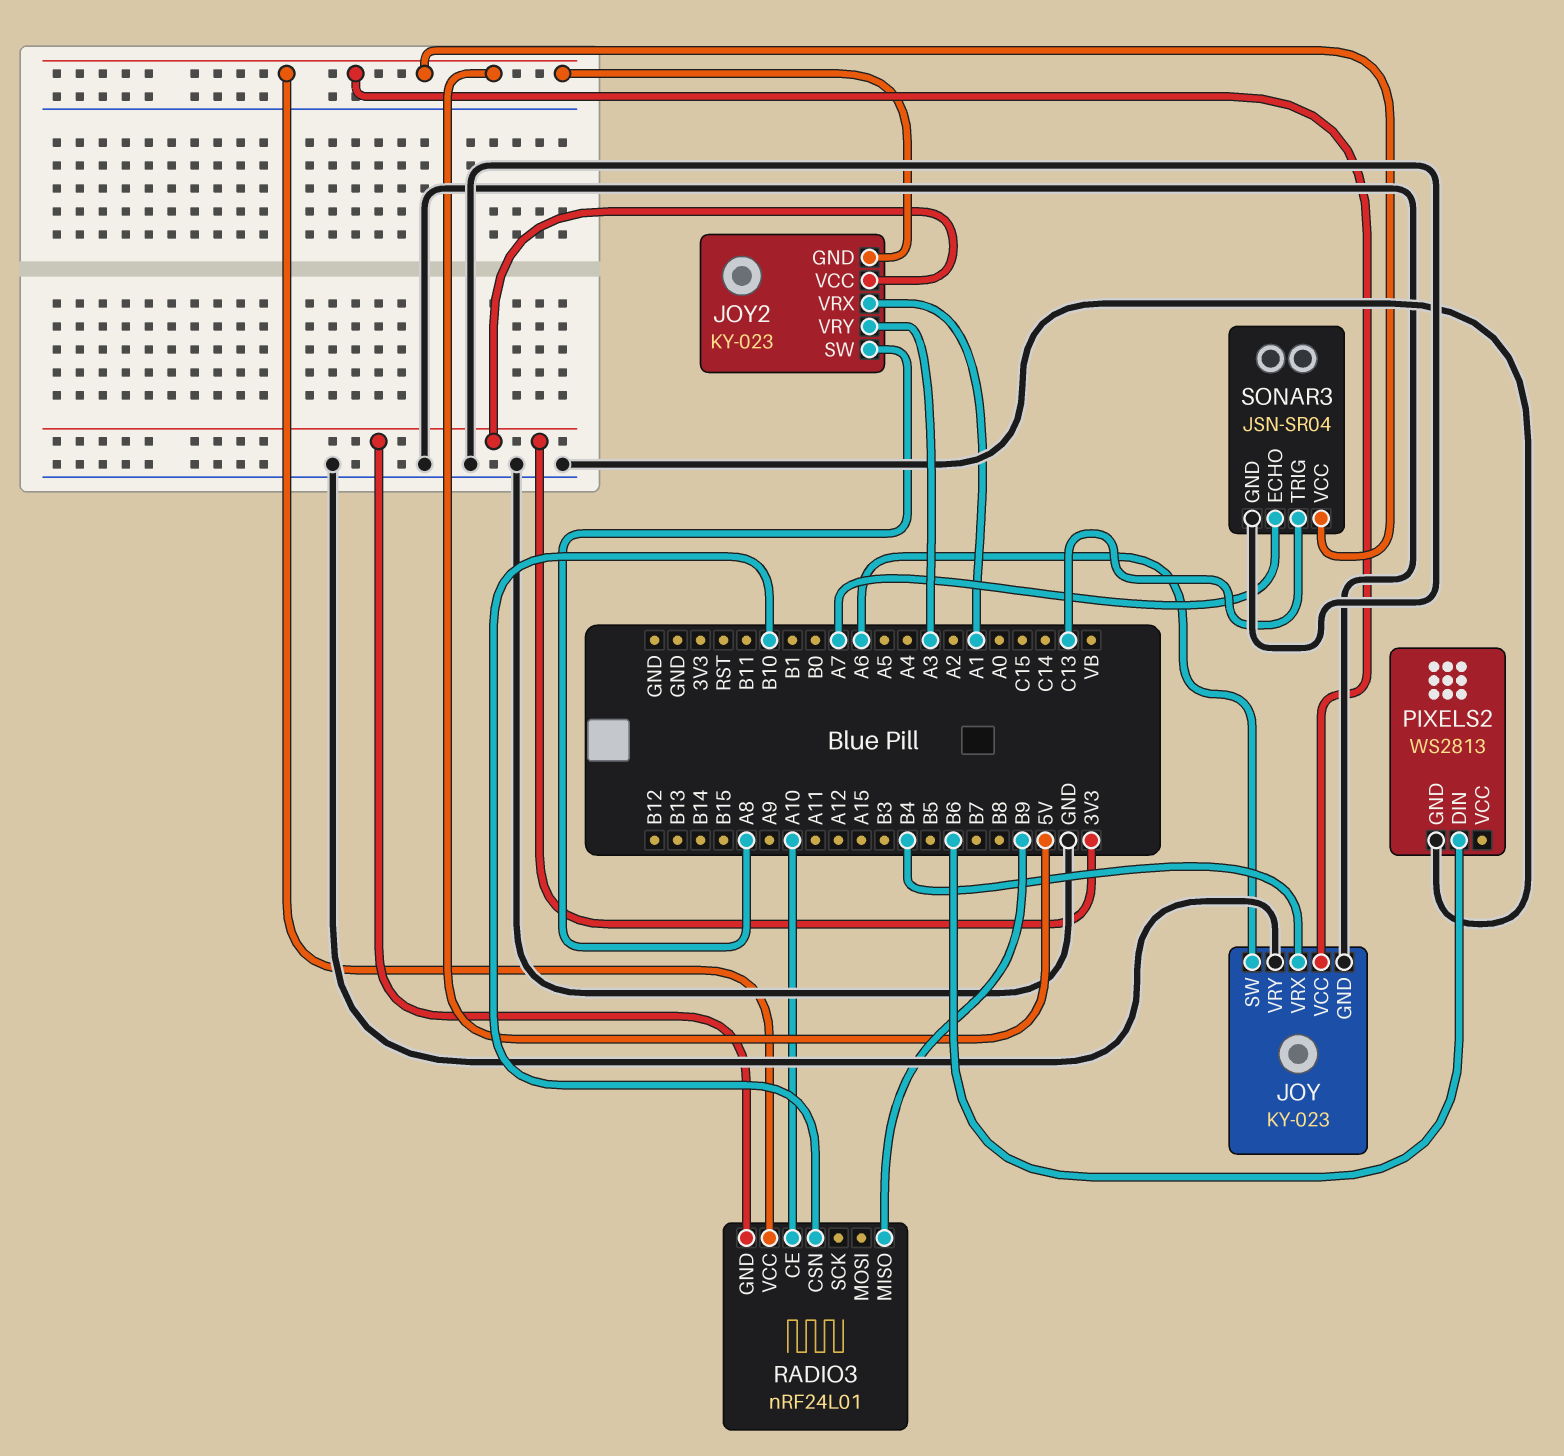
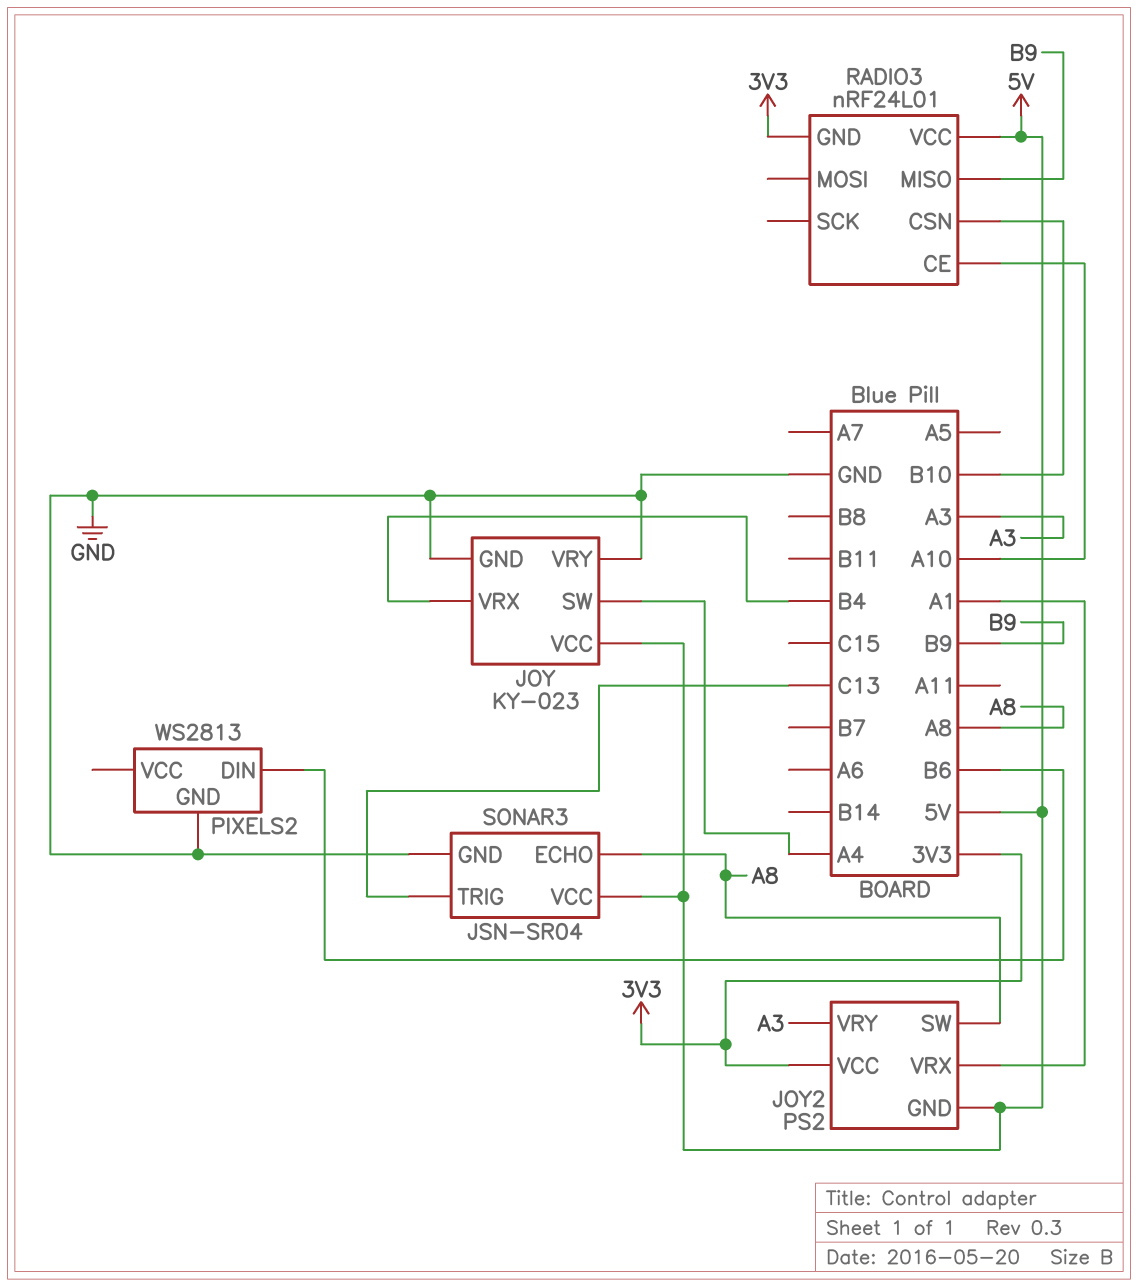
JOY pin SW: A6 -> A4
JOY2: KY-023 -> PS2
SONAR3 pin ECHO: A7 -> A8

